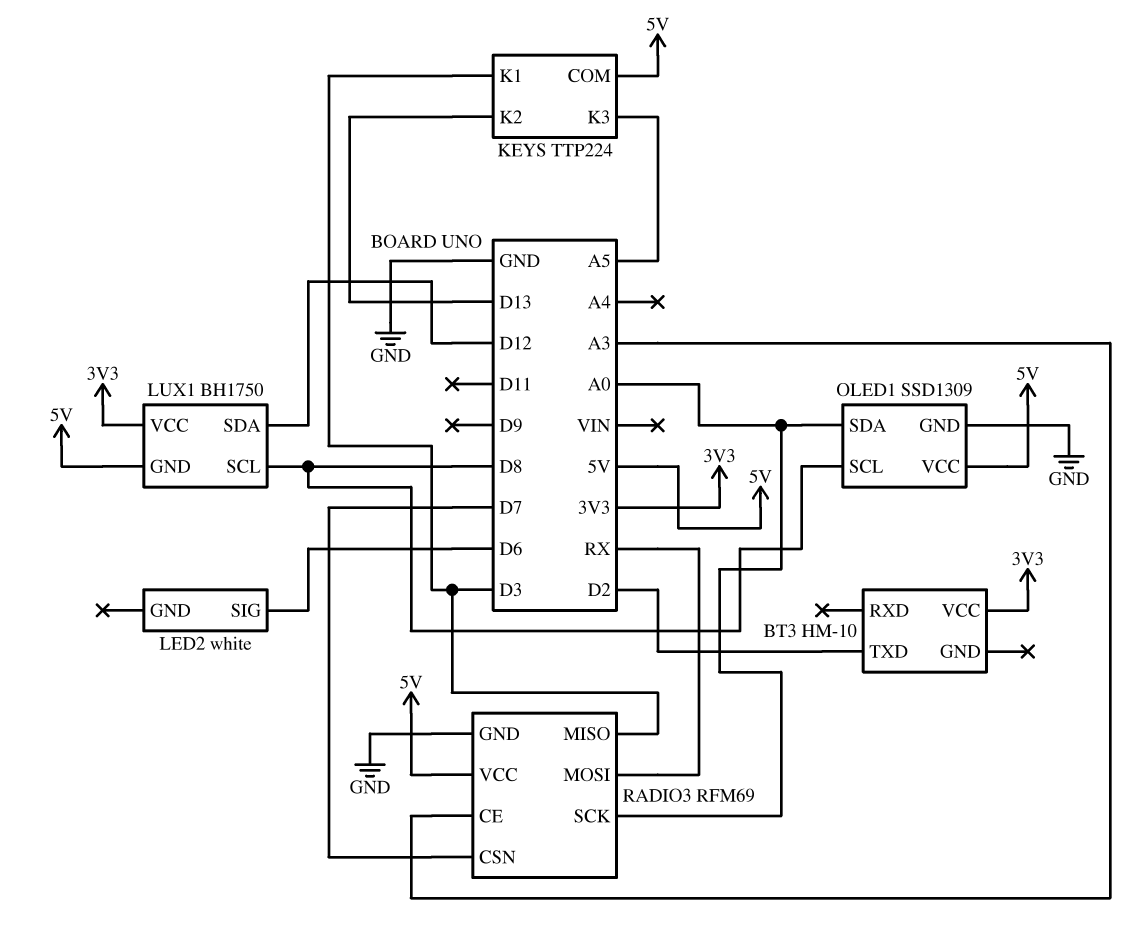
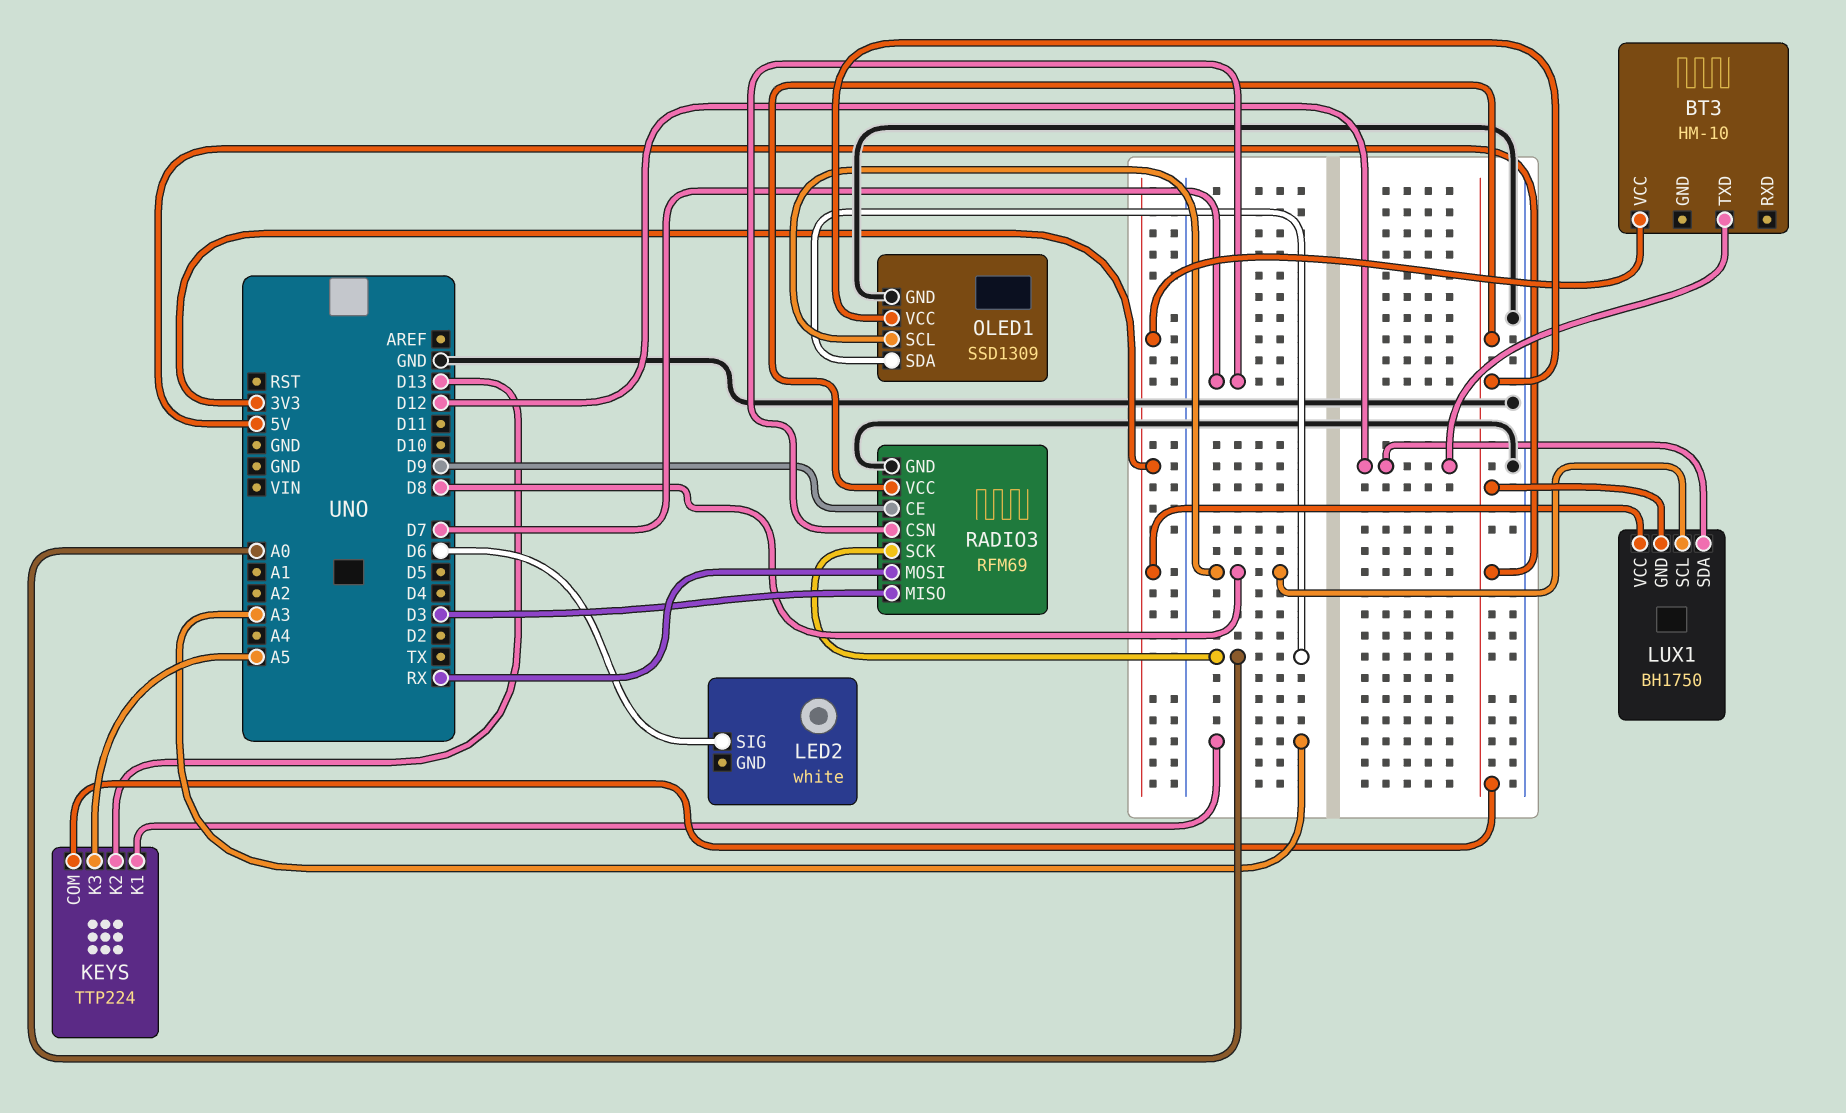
BT3 pin TXD: D2 -> D12
KEYS pin K1: D3 -> A3
RADIO3 pin CE: A3 -> D9

